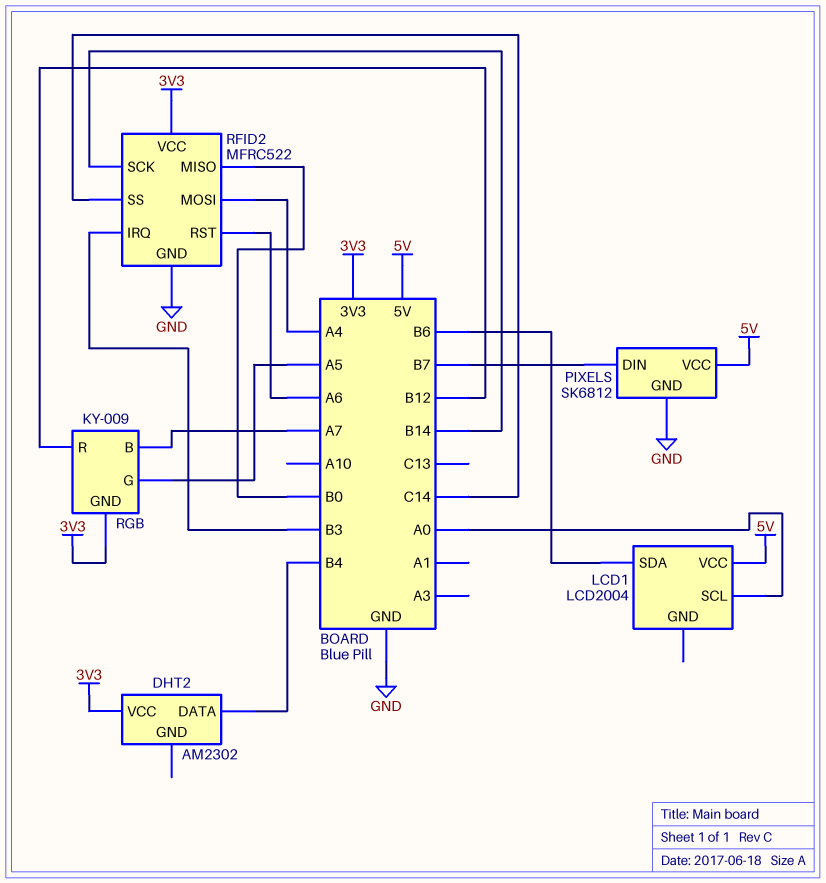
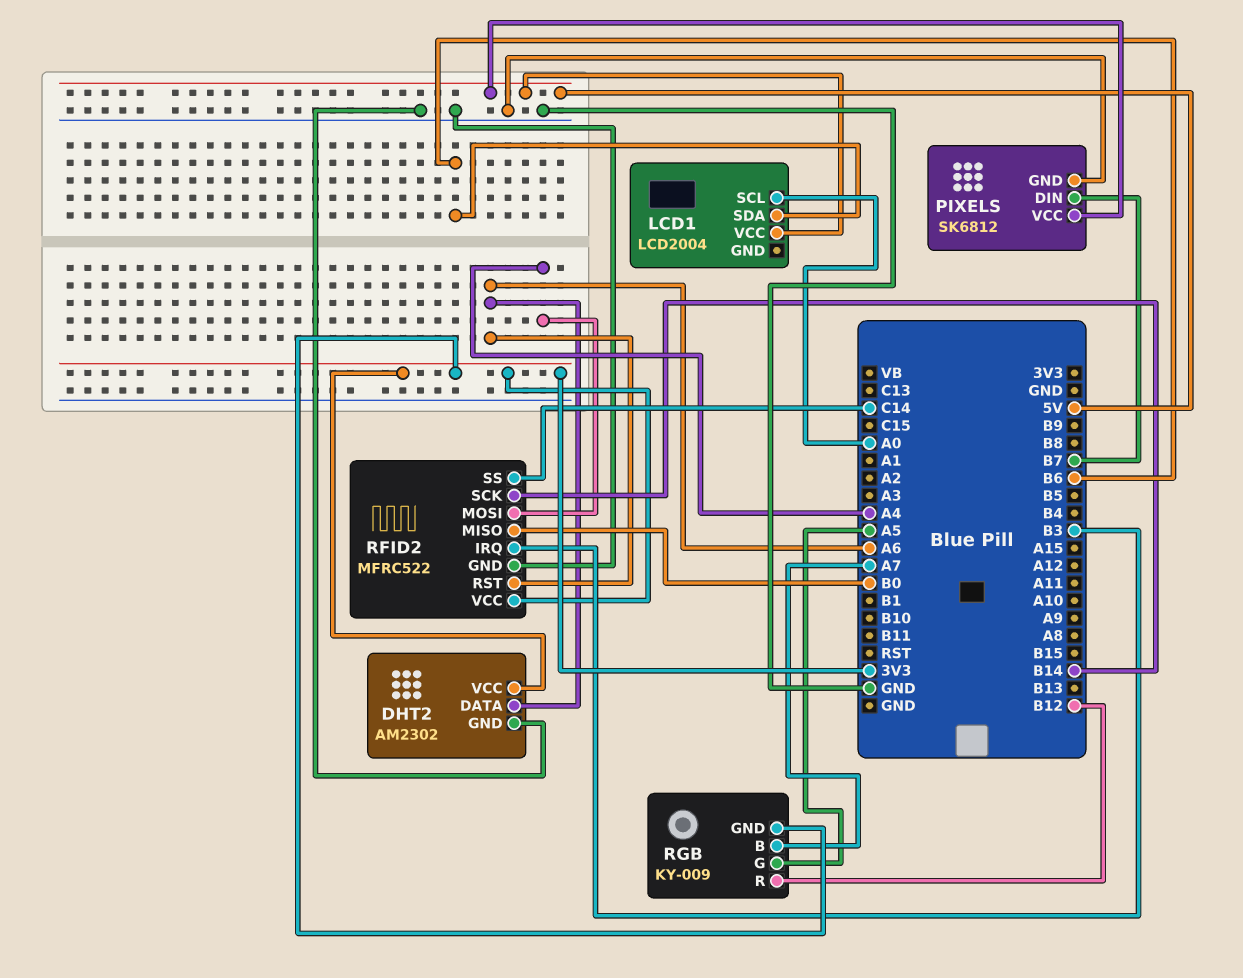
DHT2 pin DATA: B4 -> A6
DHT2 pin GND: none -> GND

